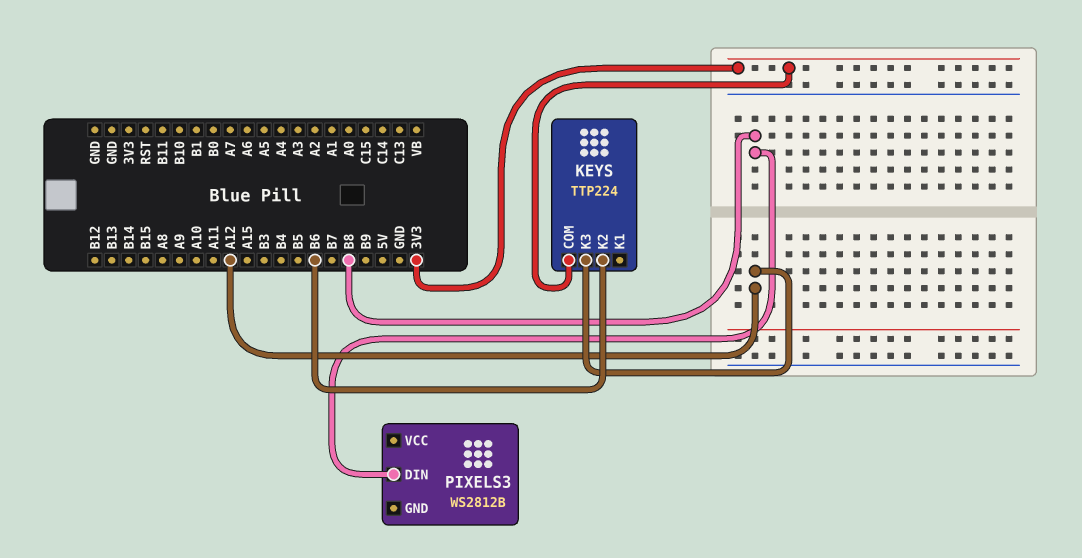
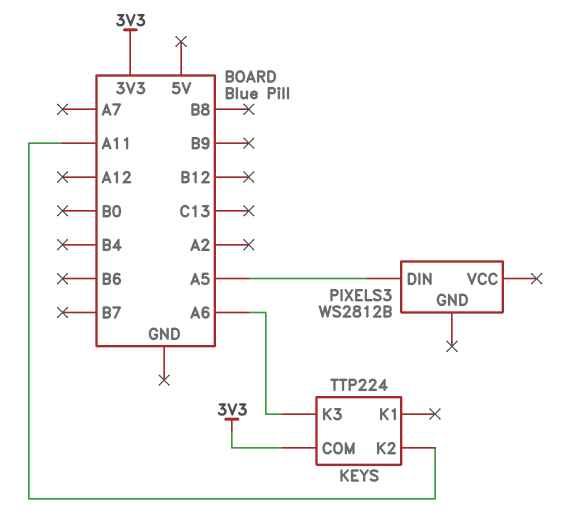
KEYS pin K2: B6 -> A11
KEYS pin K3: A12 -> A6
PIXELS3 pin DIN: B8 -> A5

